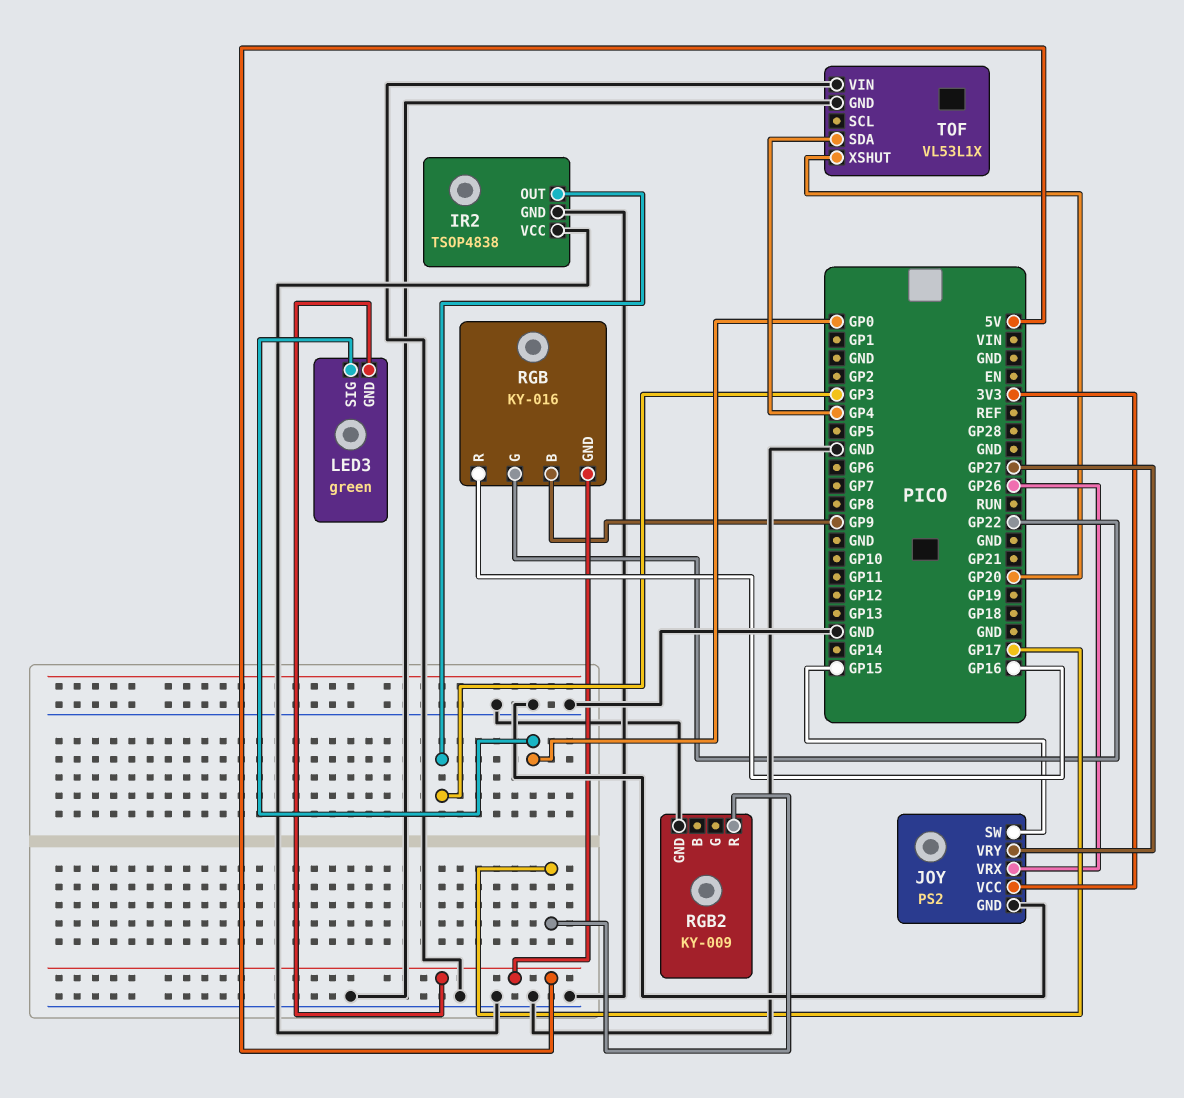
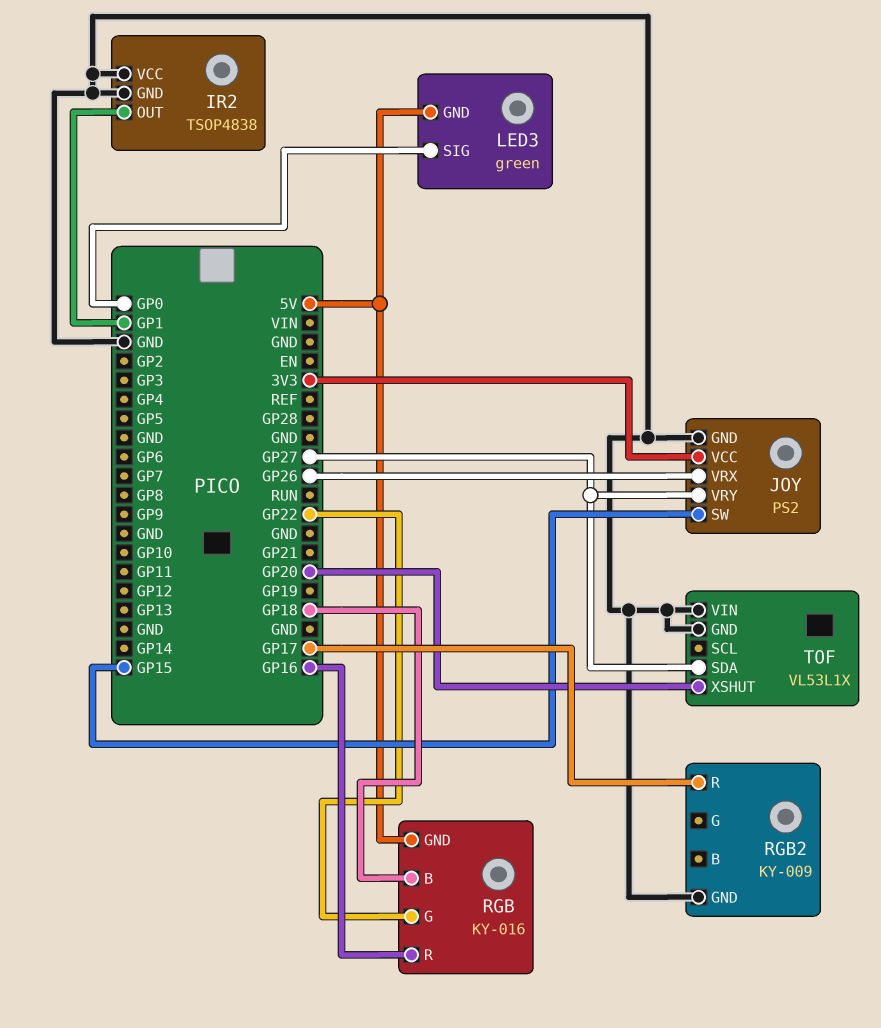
IR2 pin OUT: GP3 -> GP1
RGB pin B: GP9 -> GP18
TOF pin SDA: GP4 -> GP27

